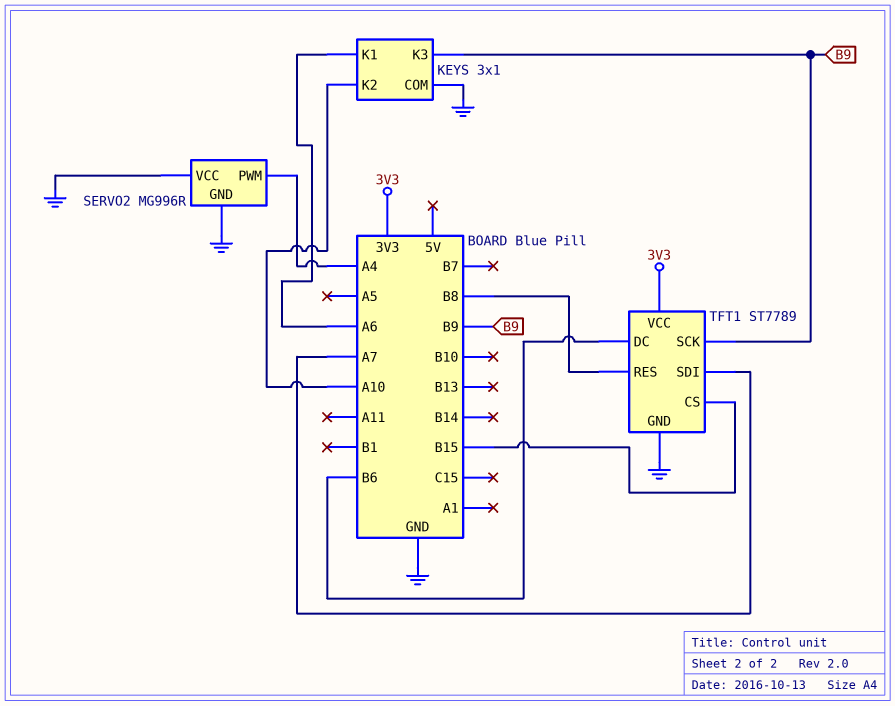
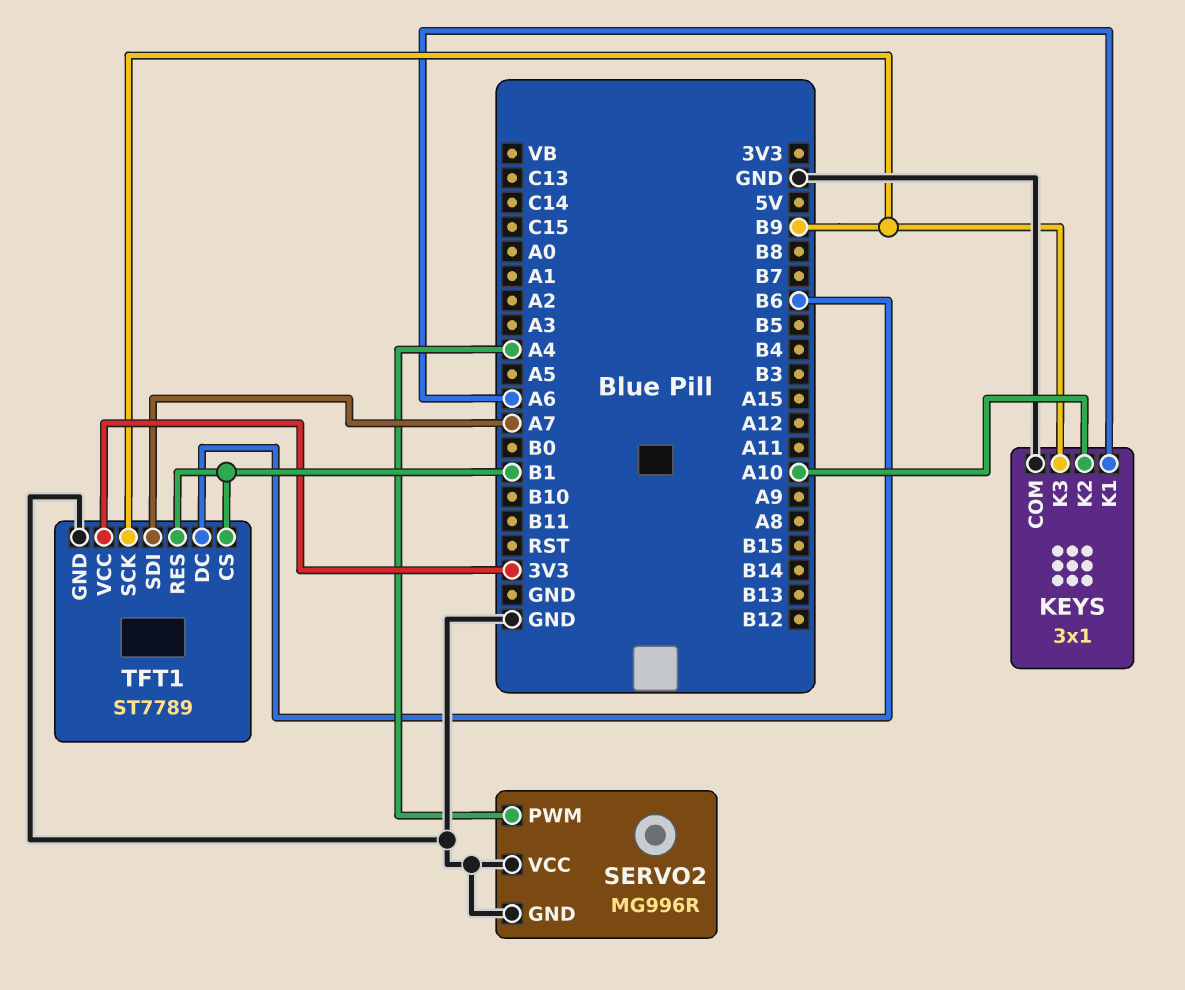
TFT1 pin CS: B15 -> B1
TFT1 pin RES: B8 -> B1

